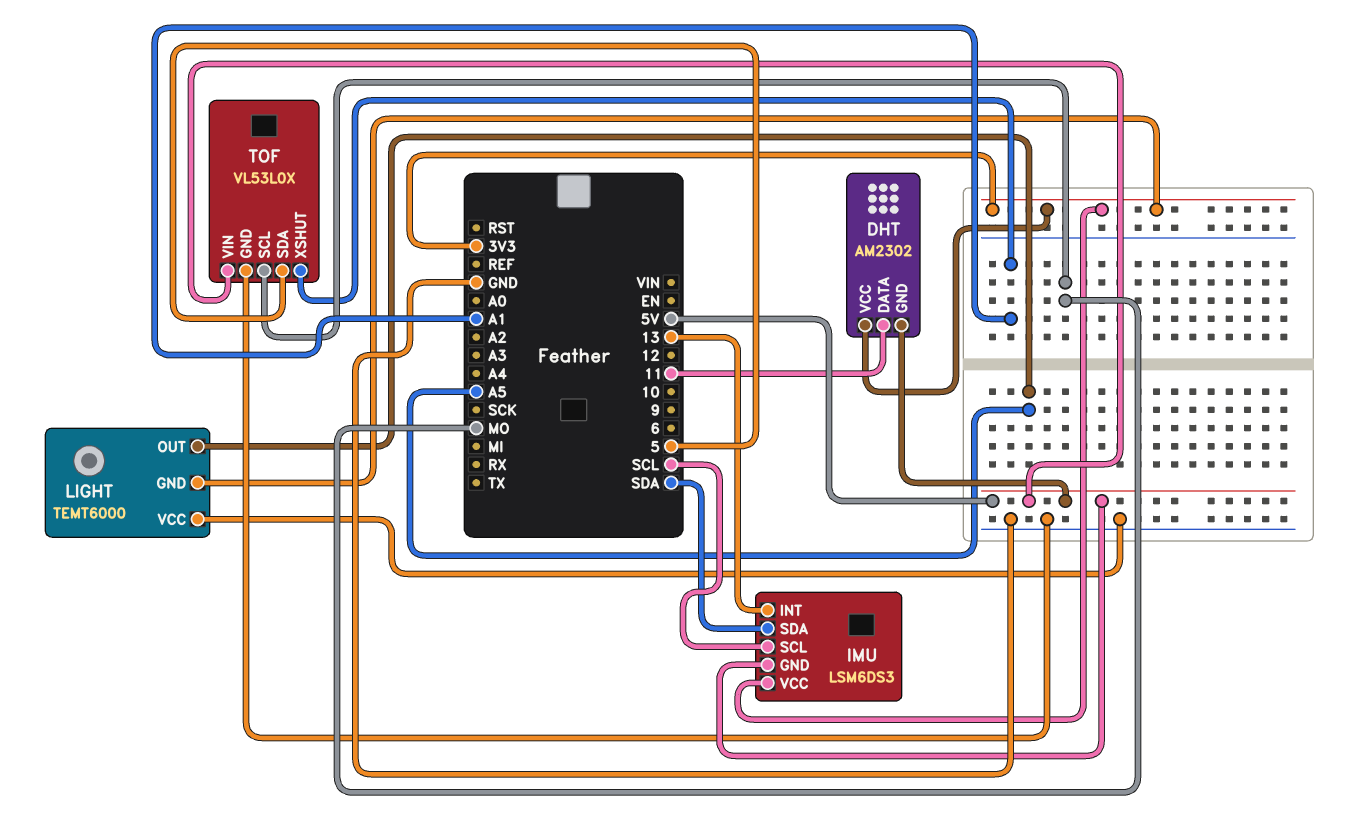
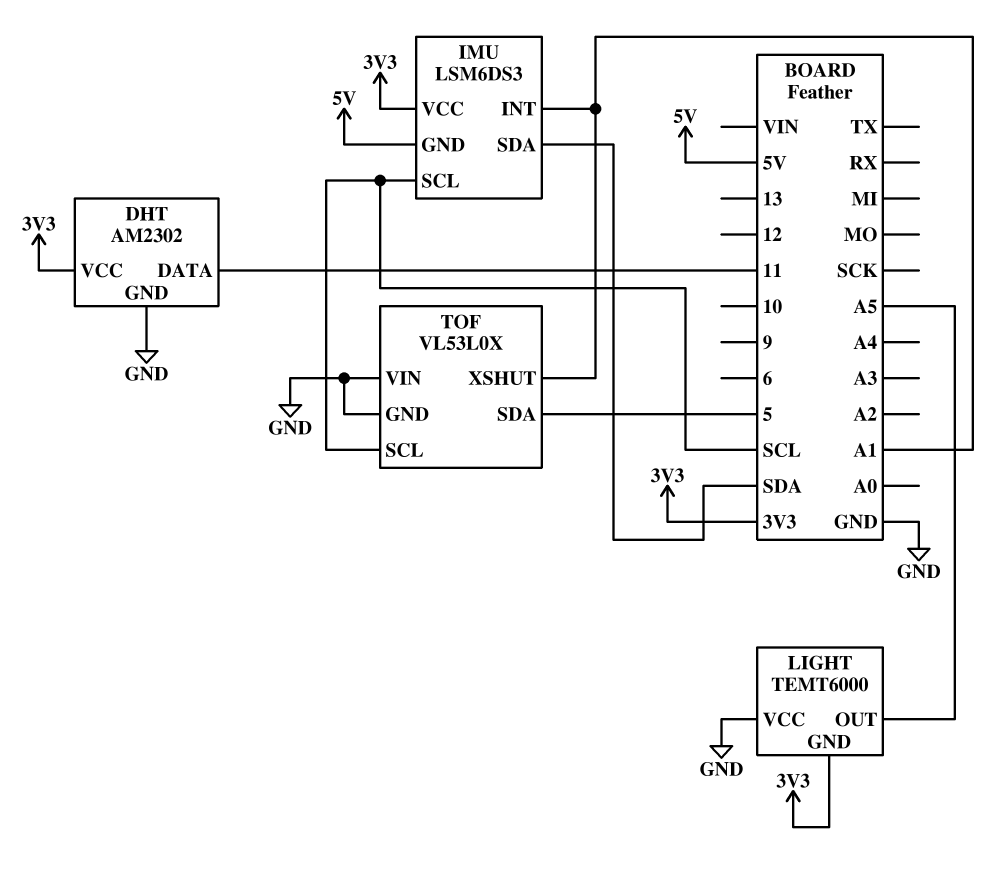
DHT pin GND: 5V -> GND
IMU pin INT: 13 -> A1
TOF pin SCL: MO -> SCL
TOF pin VIN: 5V -> GND

